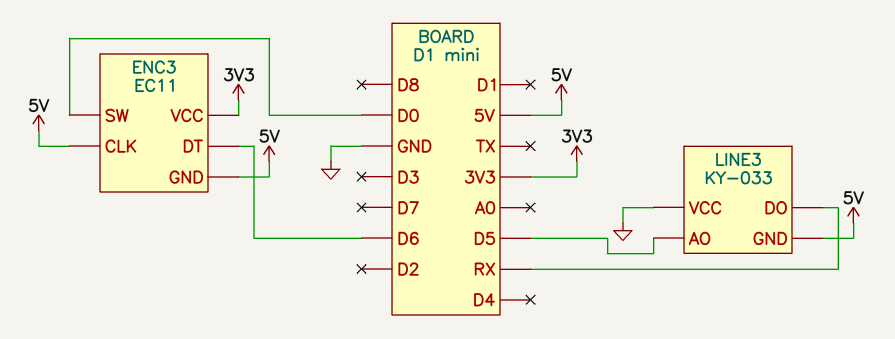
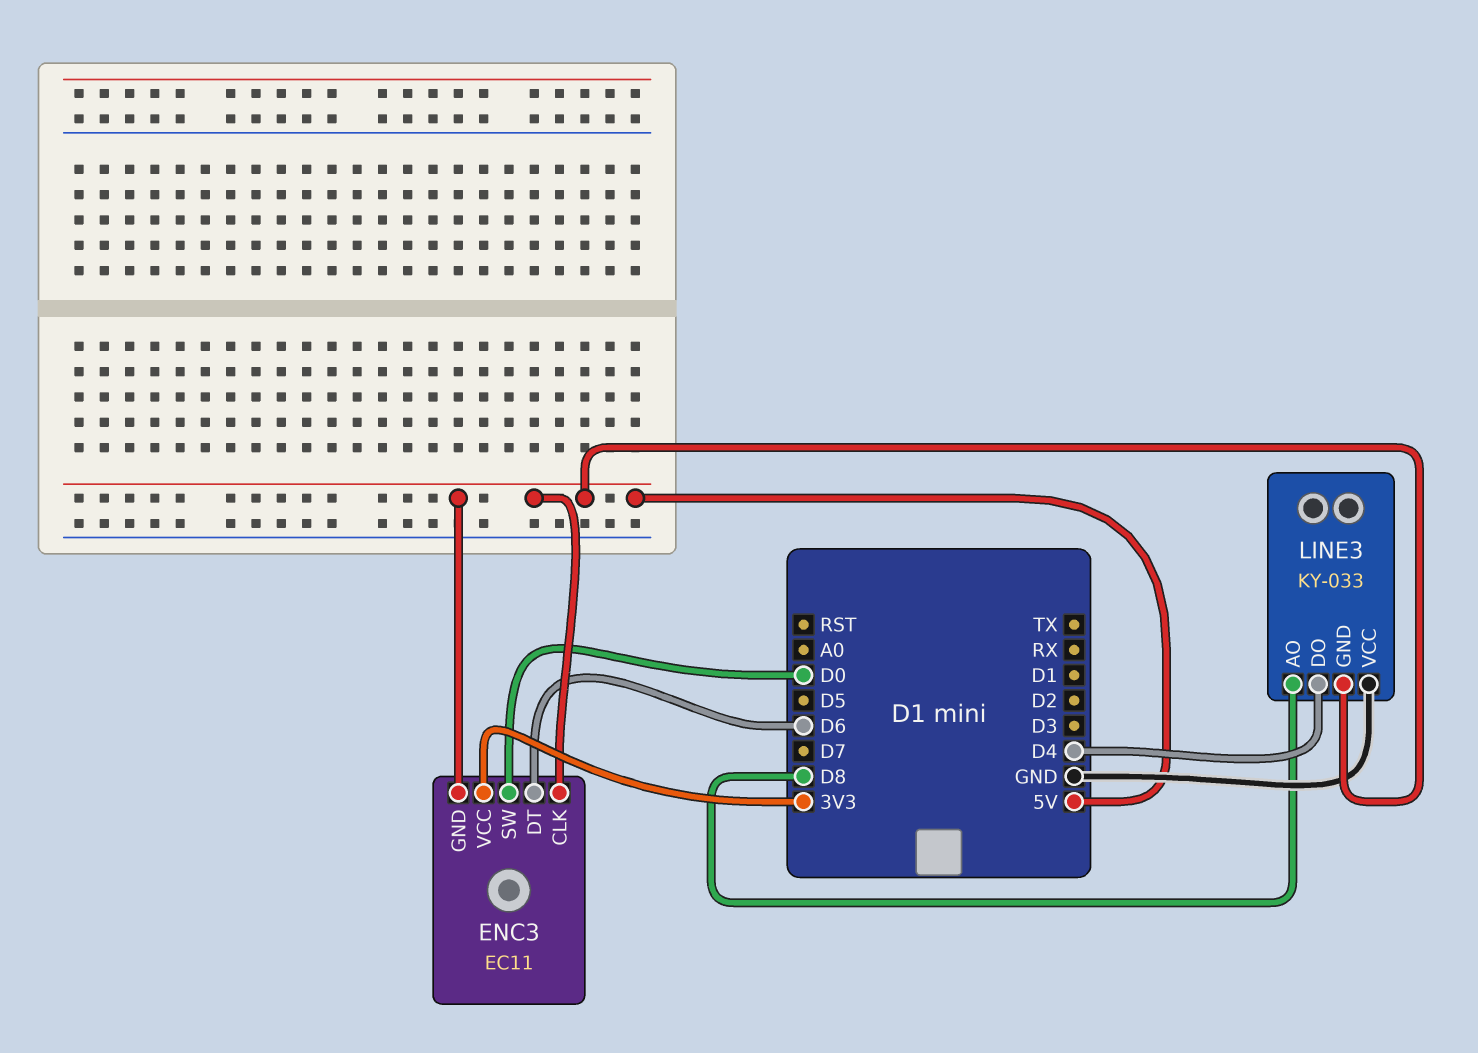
LINE3 pin AO: D5 -> D8
LINE3 pin DO: RX -> D4

